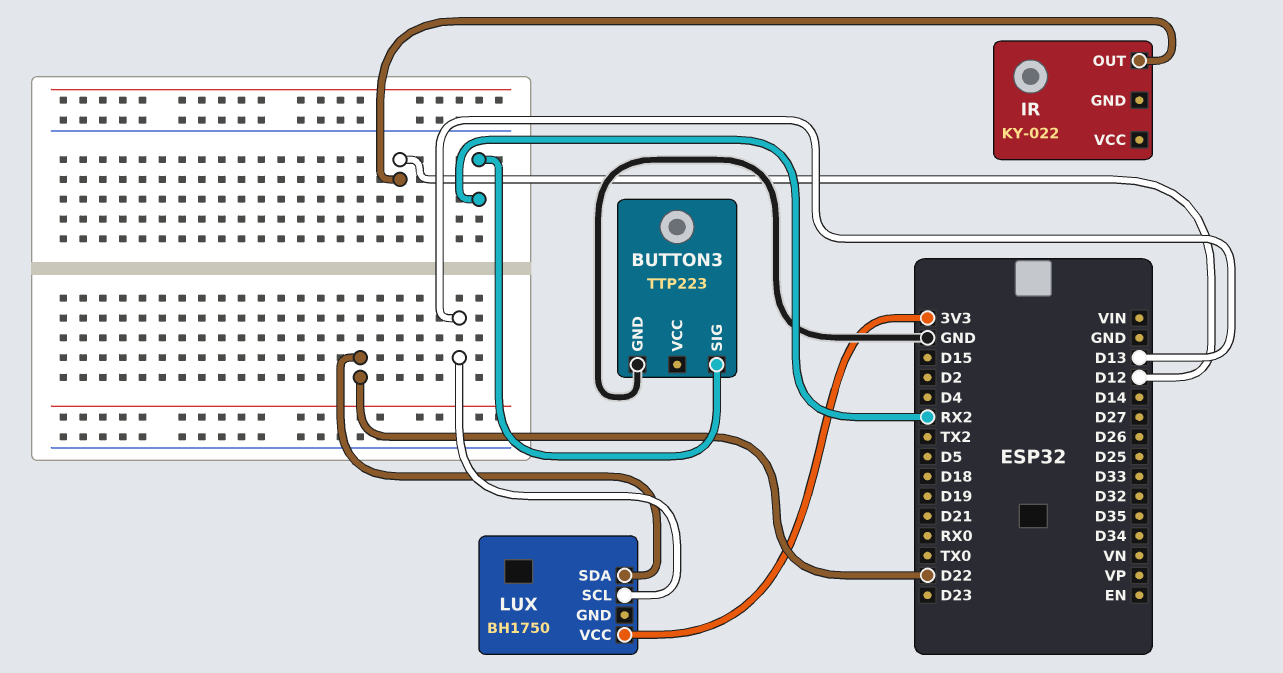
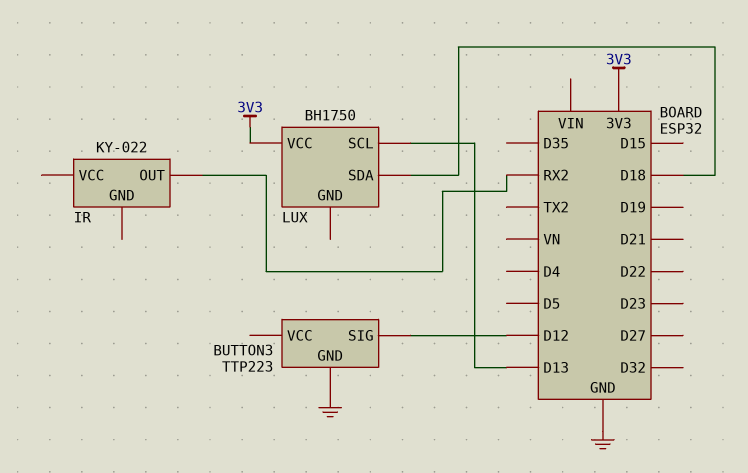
BUTTON3 pin SIG: RX2 -> D12
IR pin OUT: D12 -> RX2
LUX pin SDA: D22 -> D18

